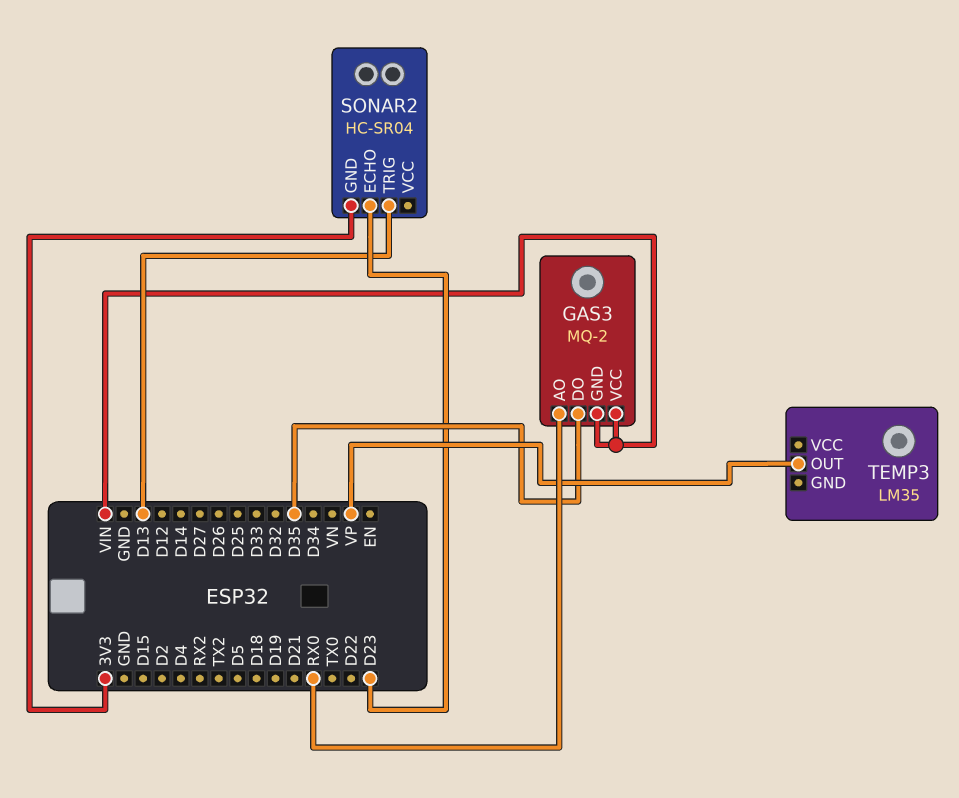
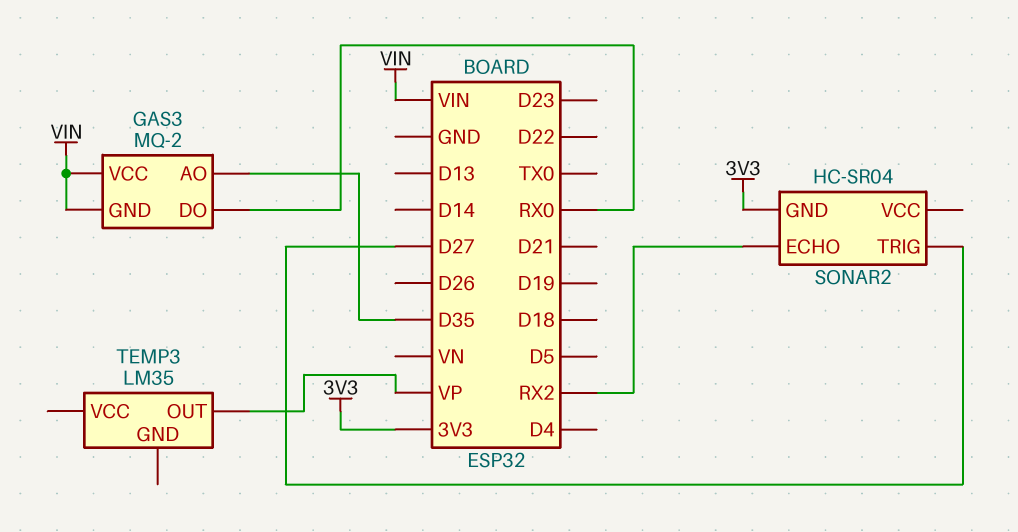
GAS3 pin AO: RX0 -> D35
GAS3 pin DO: D35 -> RX0
SONAR2 pin ECHO: D23 -> RX2
SONAR2 pin TRIG: D13 -> D27

